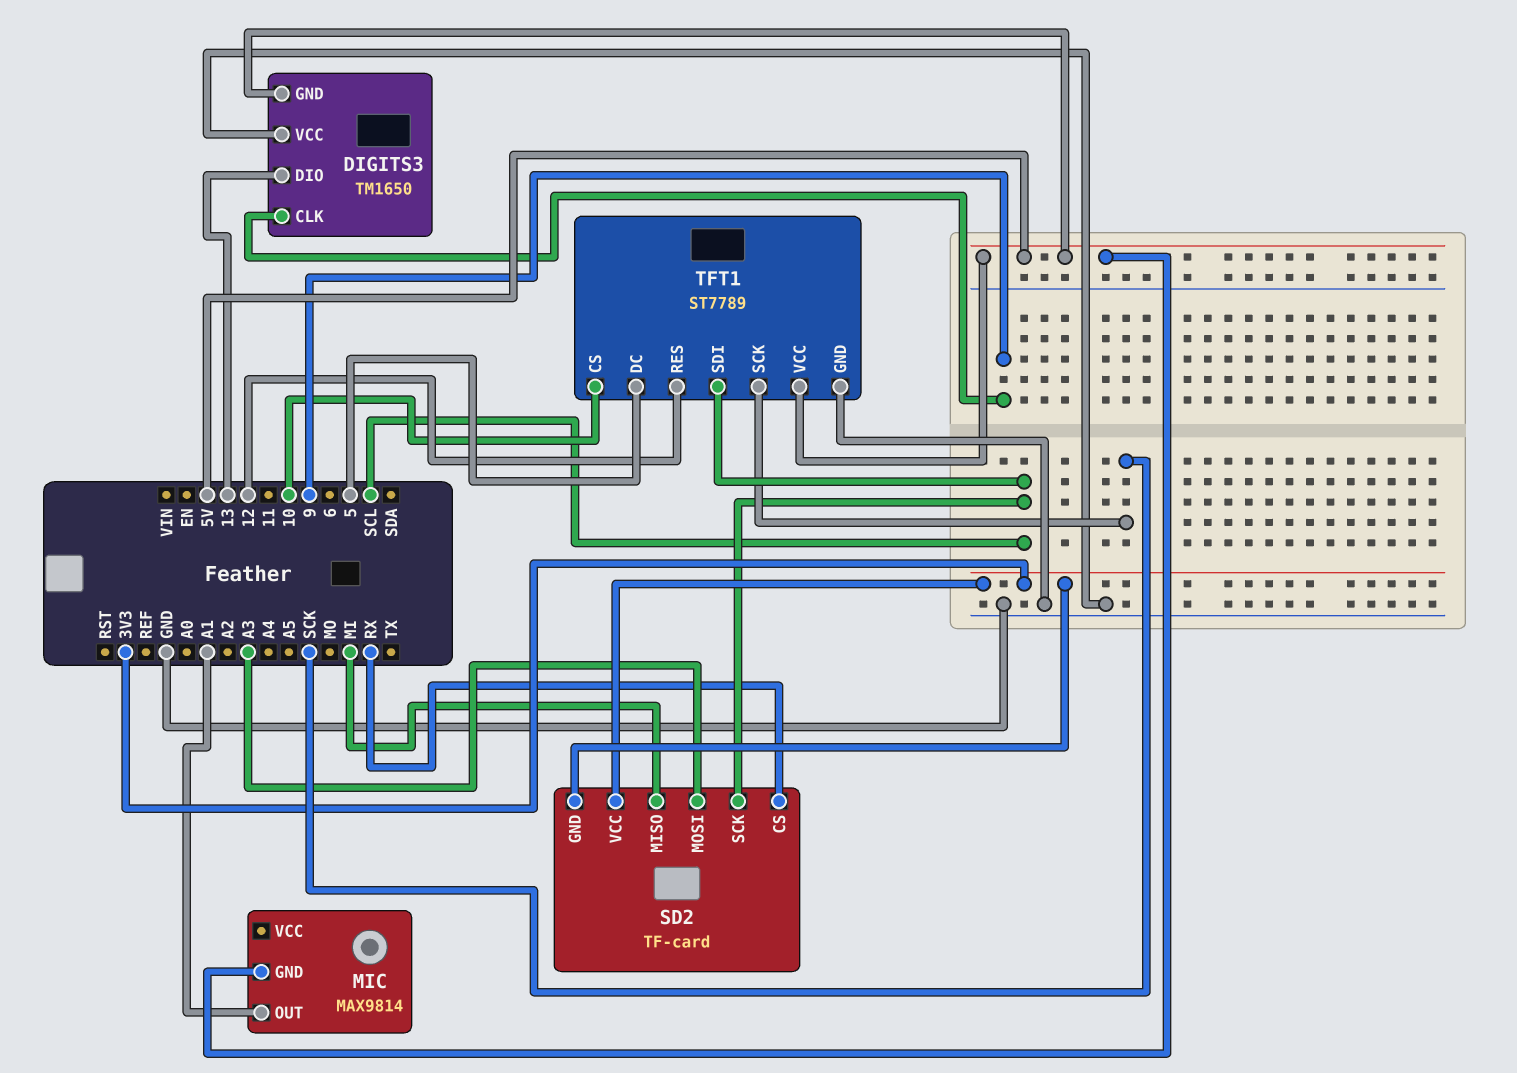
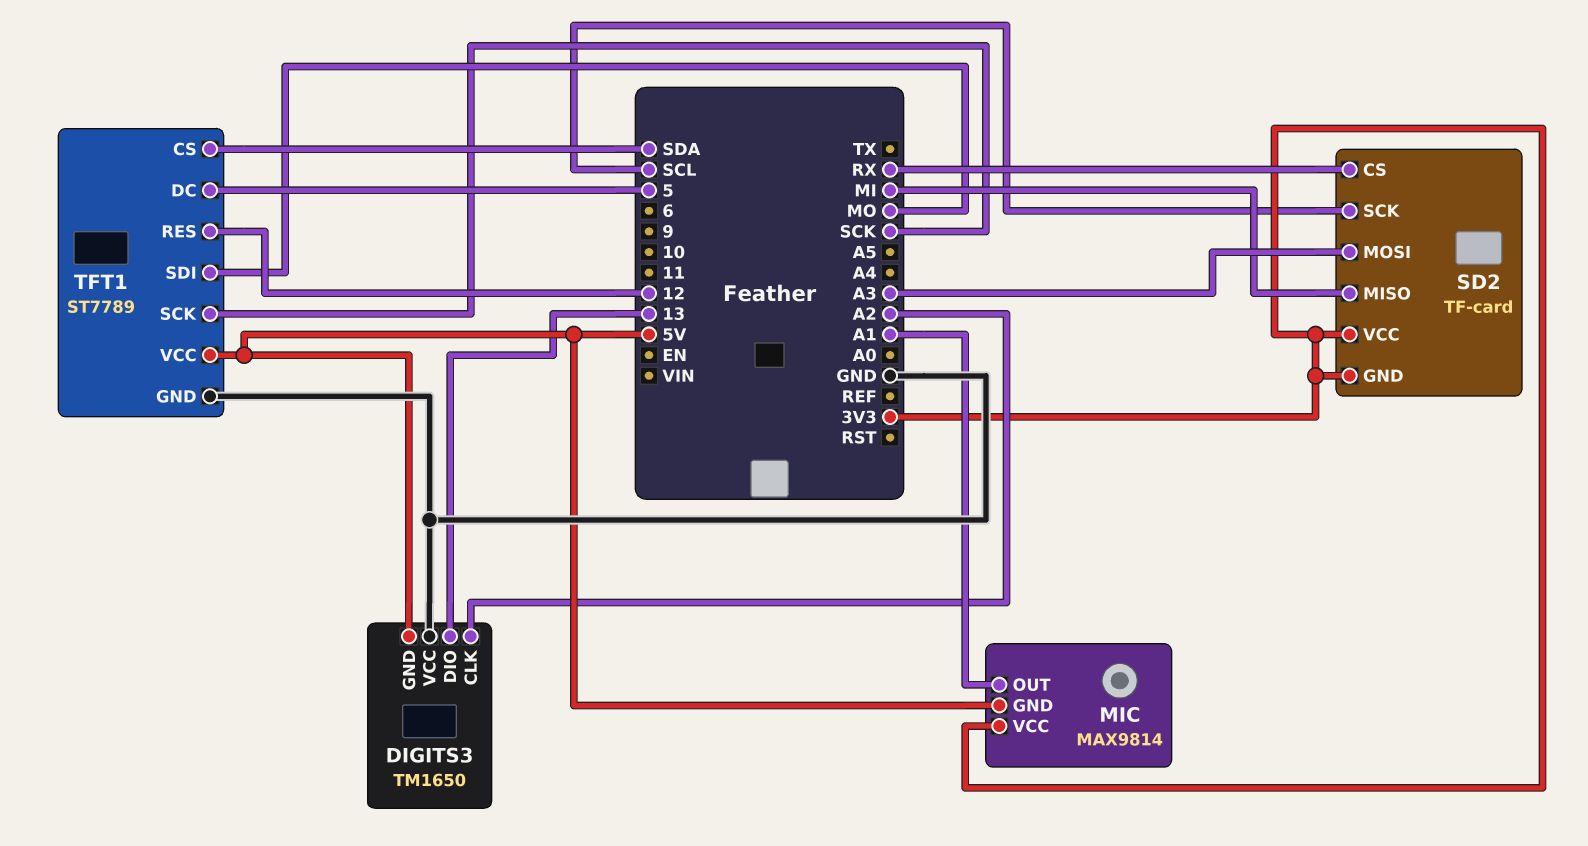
DIGITS3 pin CLK: 9 -> A2
MIC pin VCC: none -> 3V3
TFT1 pin CS: 10 -> SDA
TFT1 pin SDI: SCL -> MO

